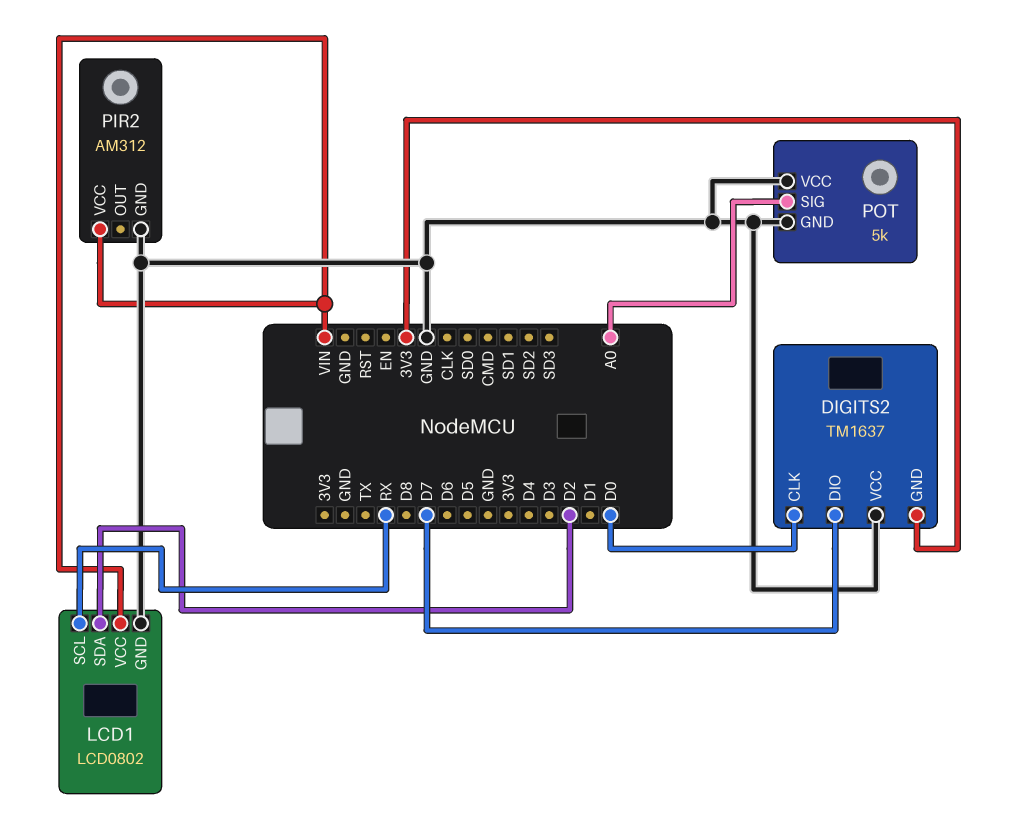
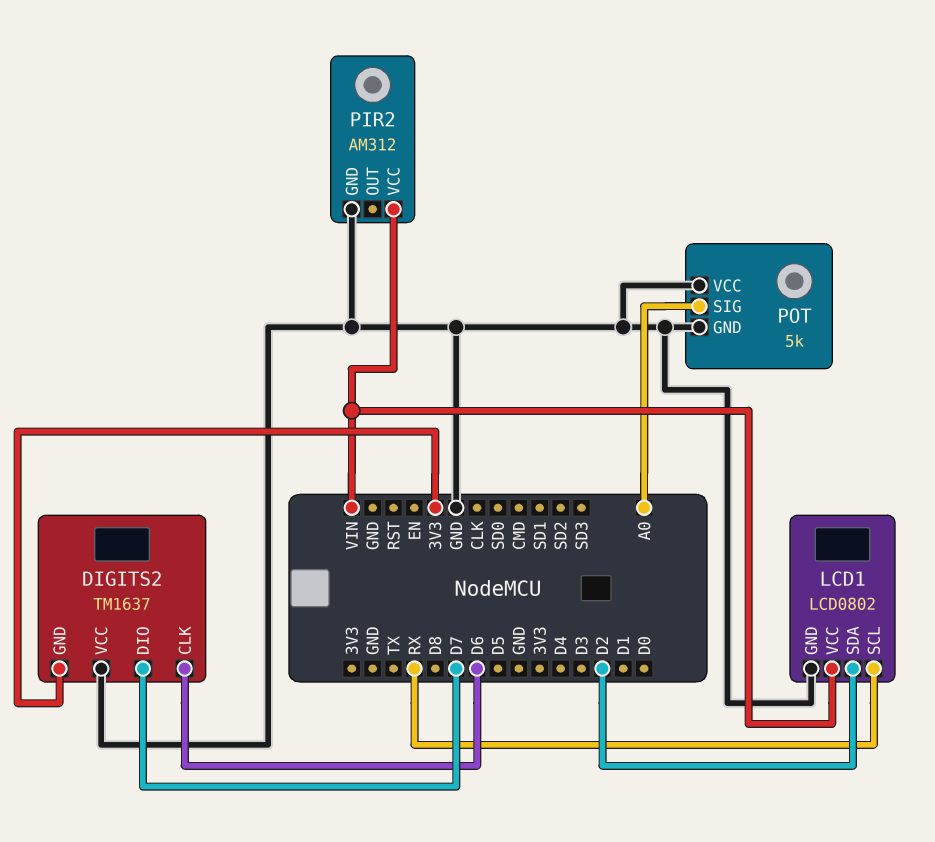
DIGITS2 pin CLK: D0 -> D6

